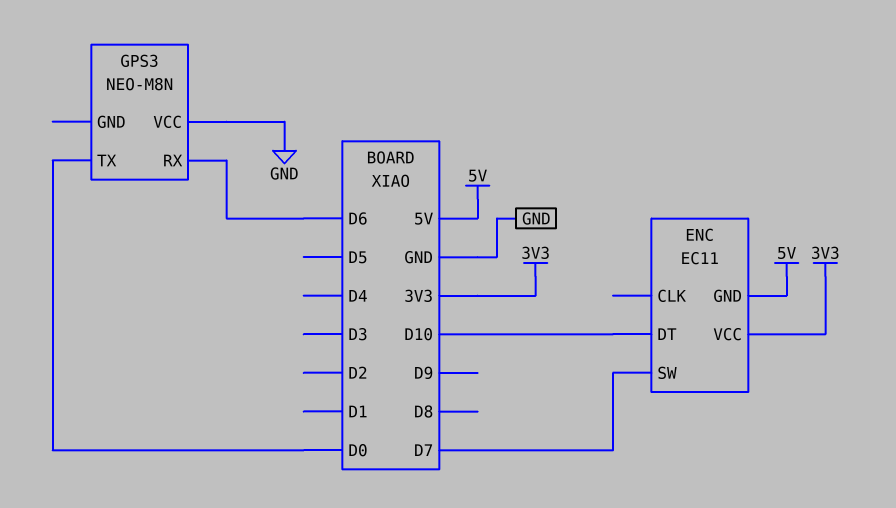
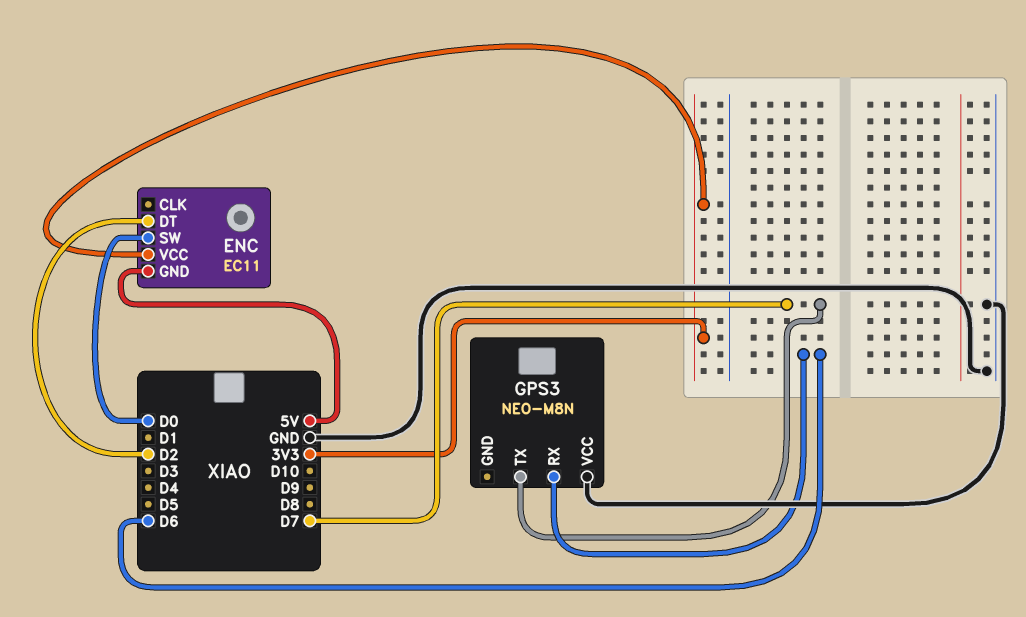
ENC pin DT: D10 -> D2
ENC pin SW: D7 -> D0
GPS3 pin TX: D0 -> D7

